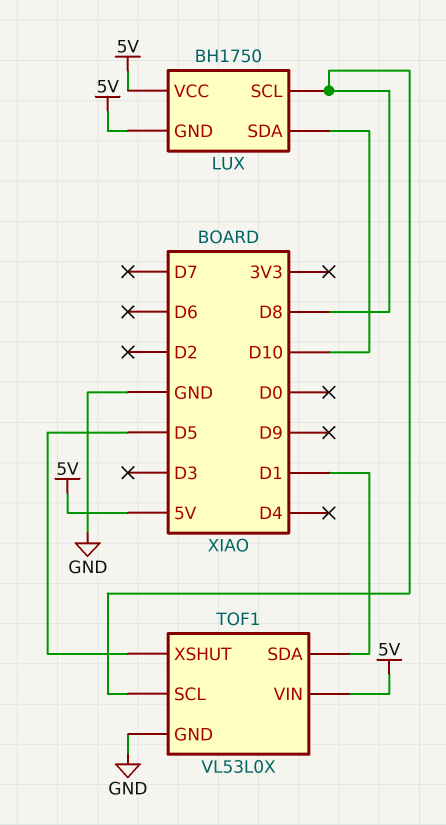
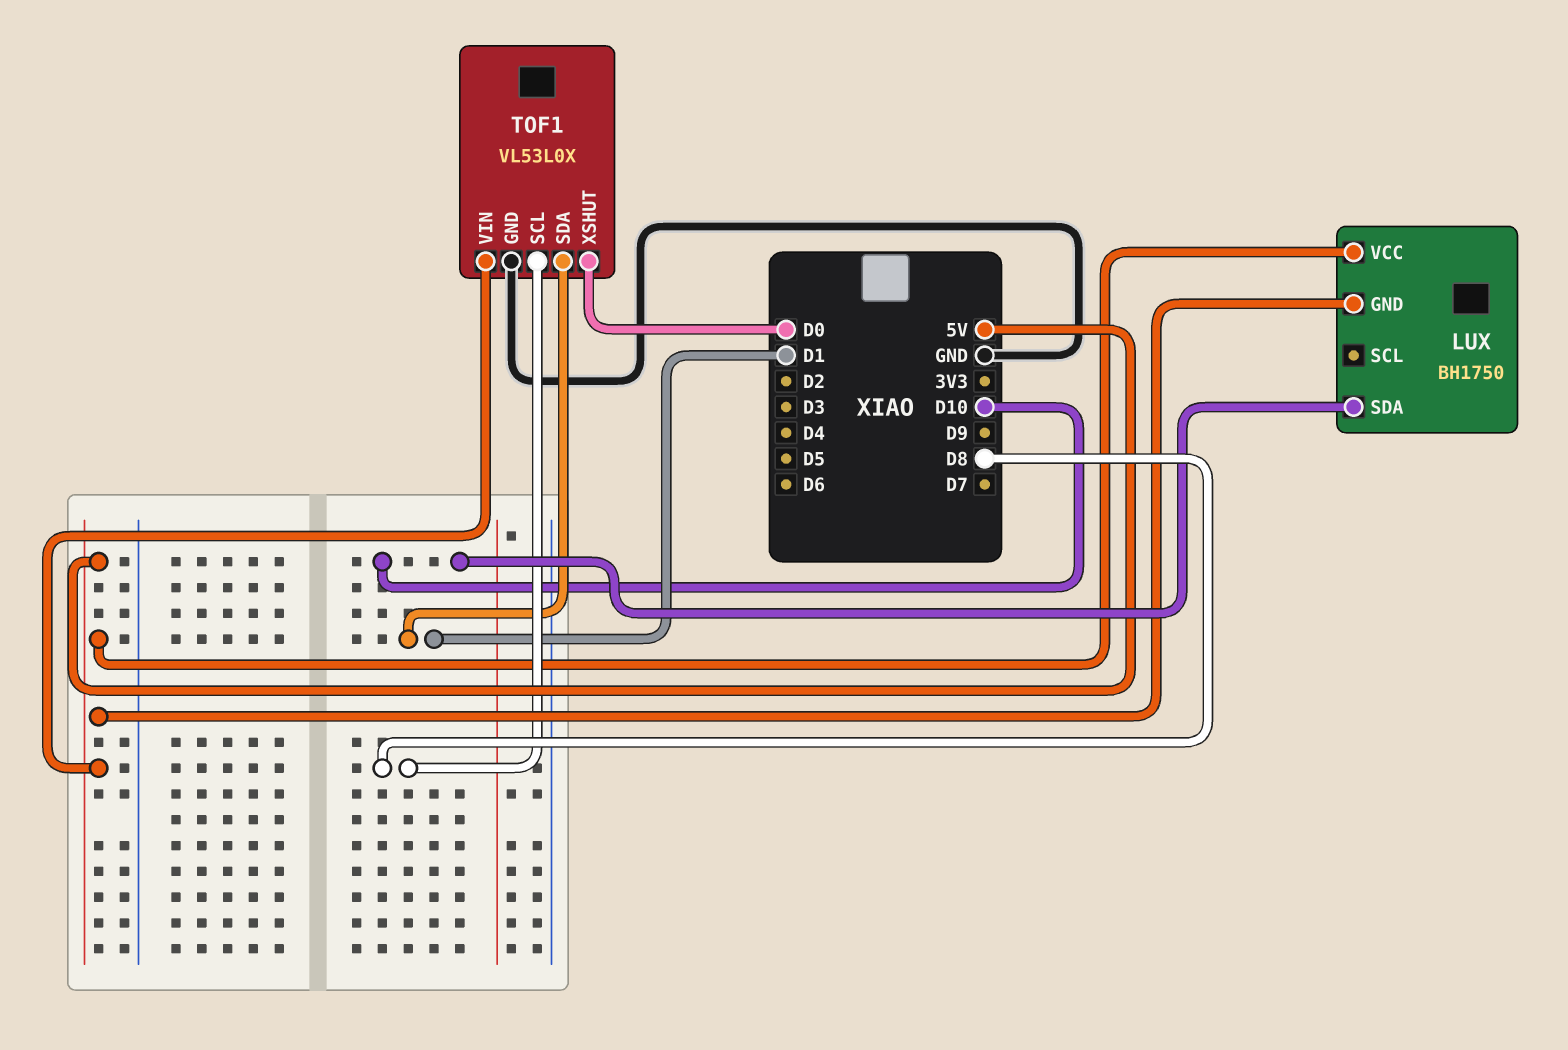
LUX pin SCL: D8 -> none
TOF1 pin XSHUT: D5 -> D0

